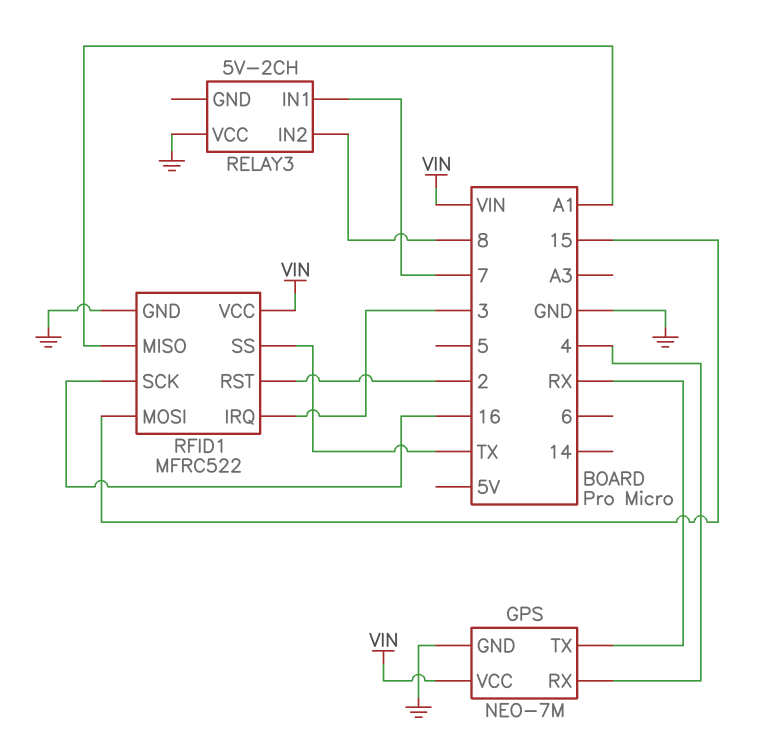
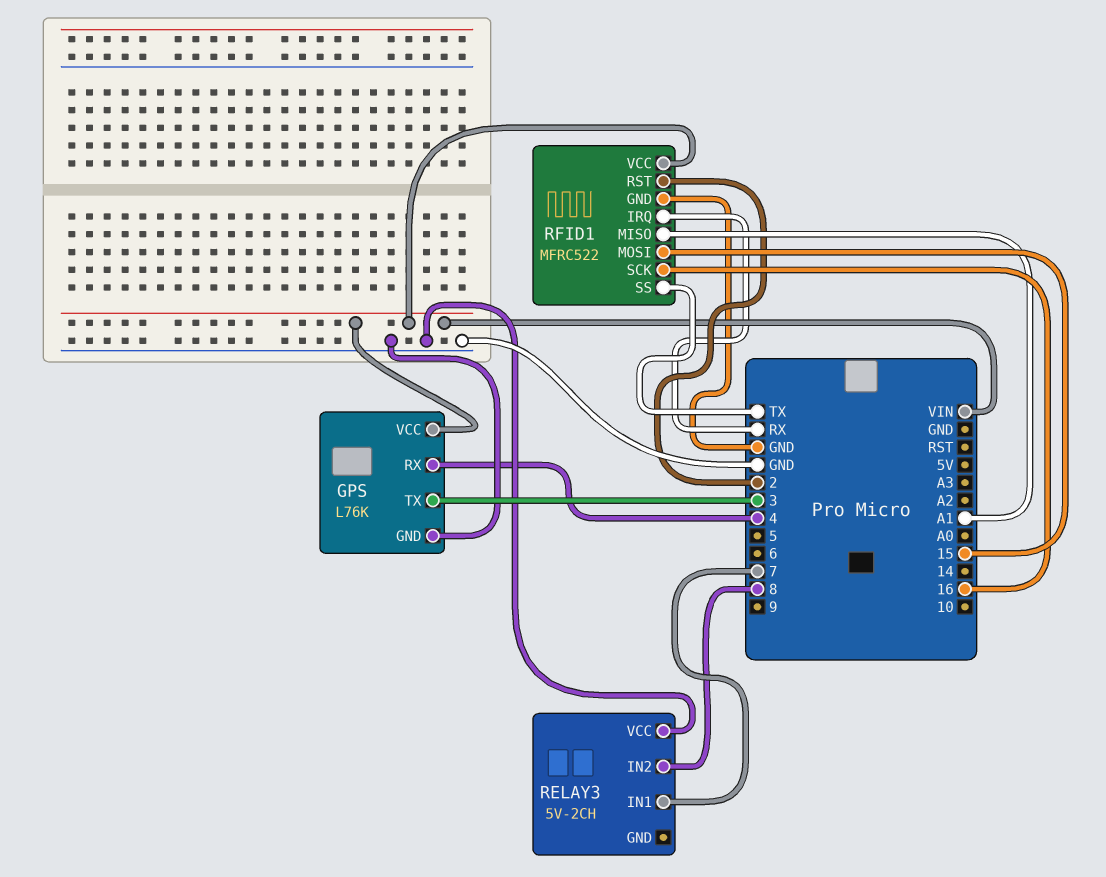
GPS: NEO-7M -> L76K
GPS pin TX: RX -> 3
RFID1 pin IRQ: 3 -> RX

